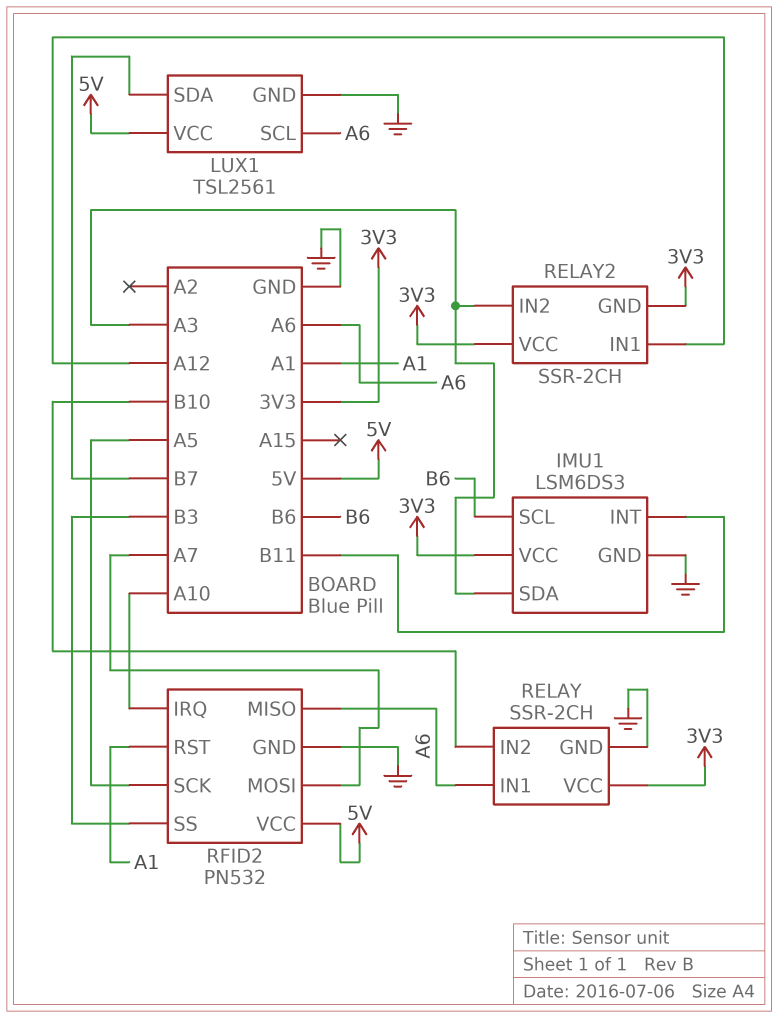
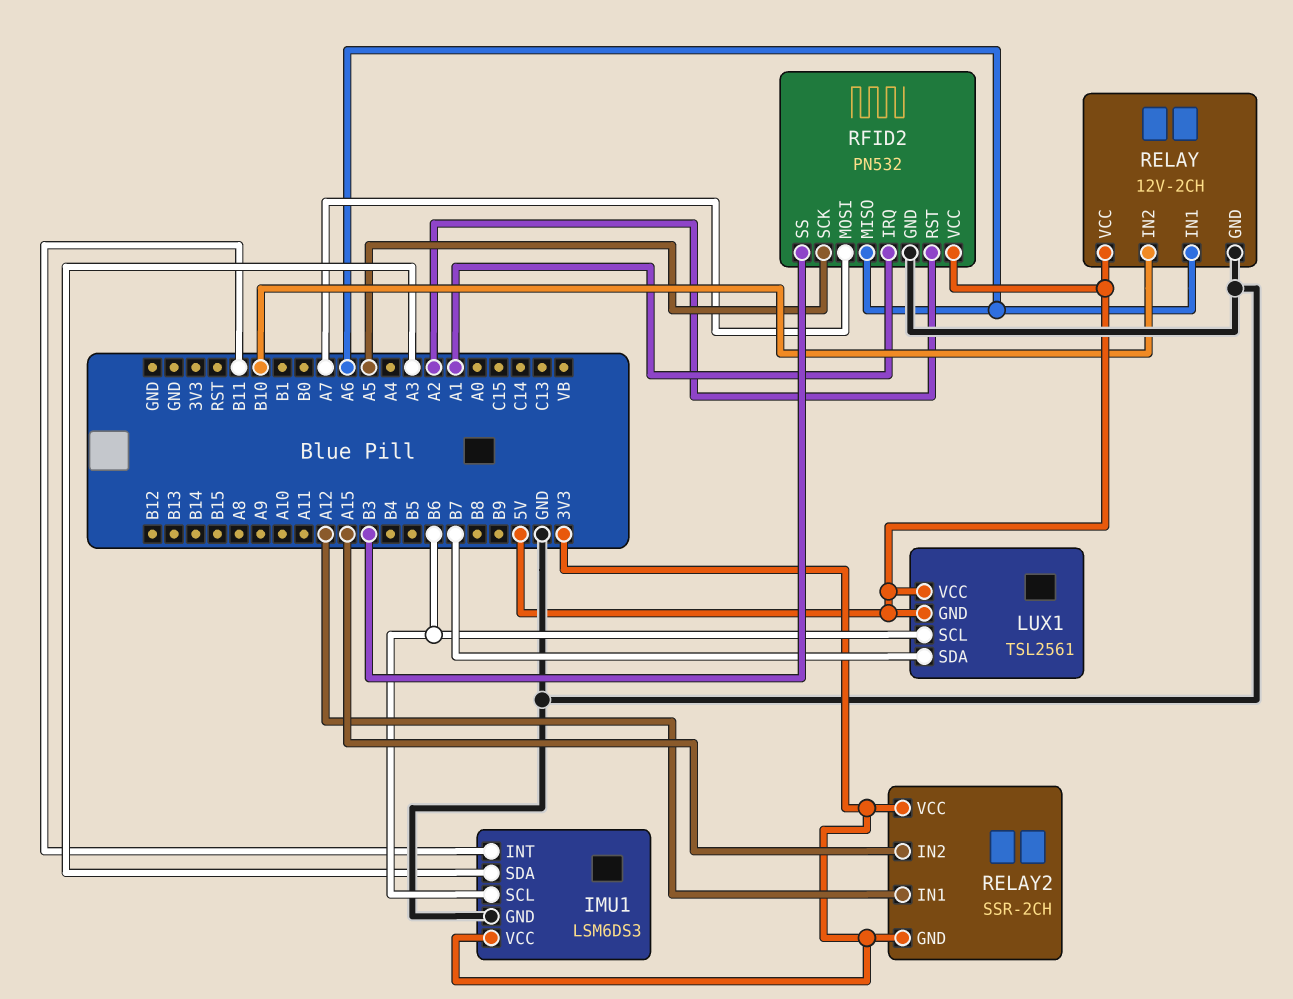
LUX1 pin GND: GND -> 5V
LUX1 pin SCL: A6 -> B6
RELAY: SSR-2CH -> 12V-2CH
RELAY pin VCC: 3V3 -> 5V
RELAY2 pin IN2: A3 -> A15
RFID2 pin IRQ: A10 -> A1
RFID2 pin RST: A1 -> A2

